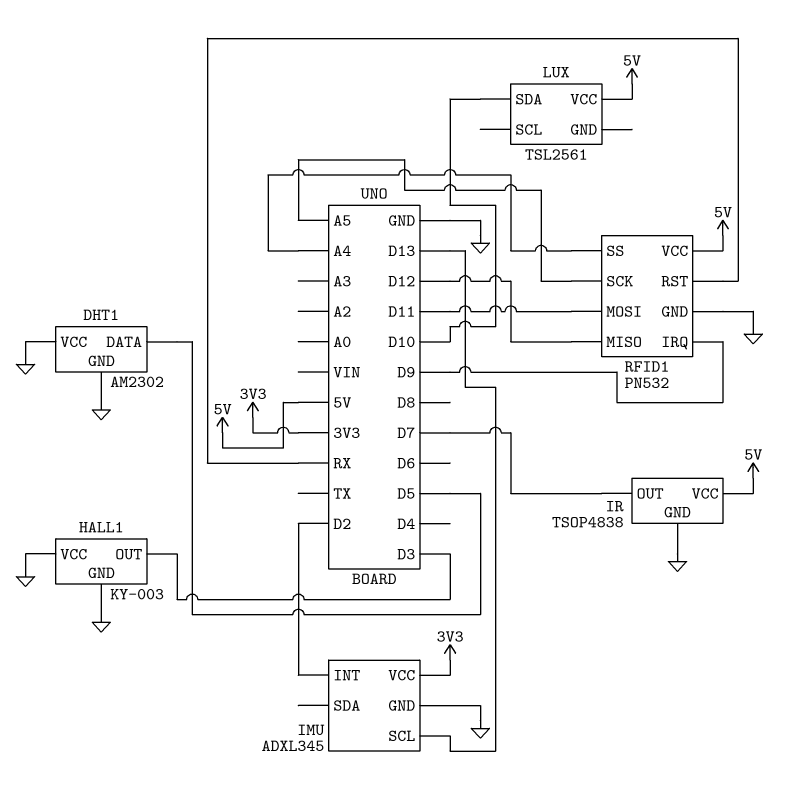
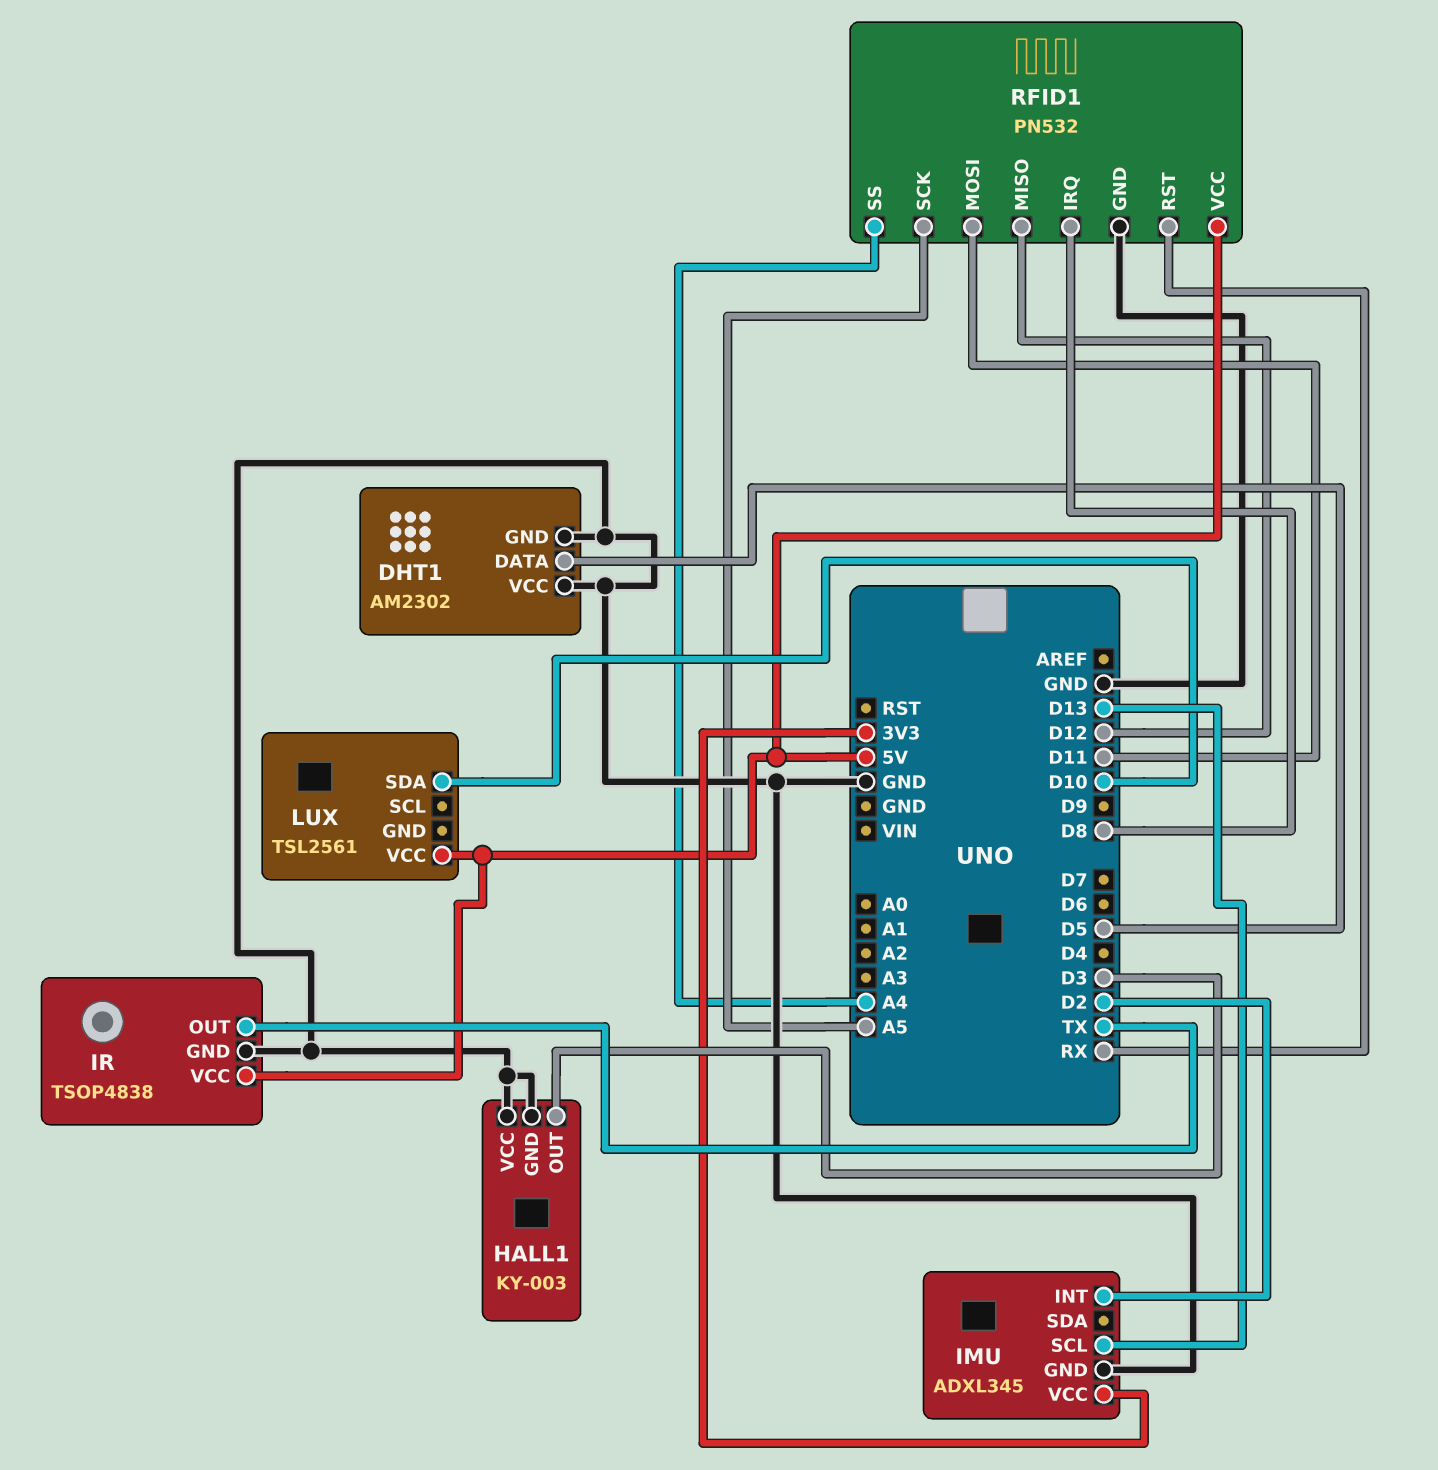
IR pin OUT: D7 -> TX
RFID1 pin IRQ: D9 -> D8

